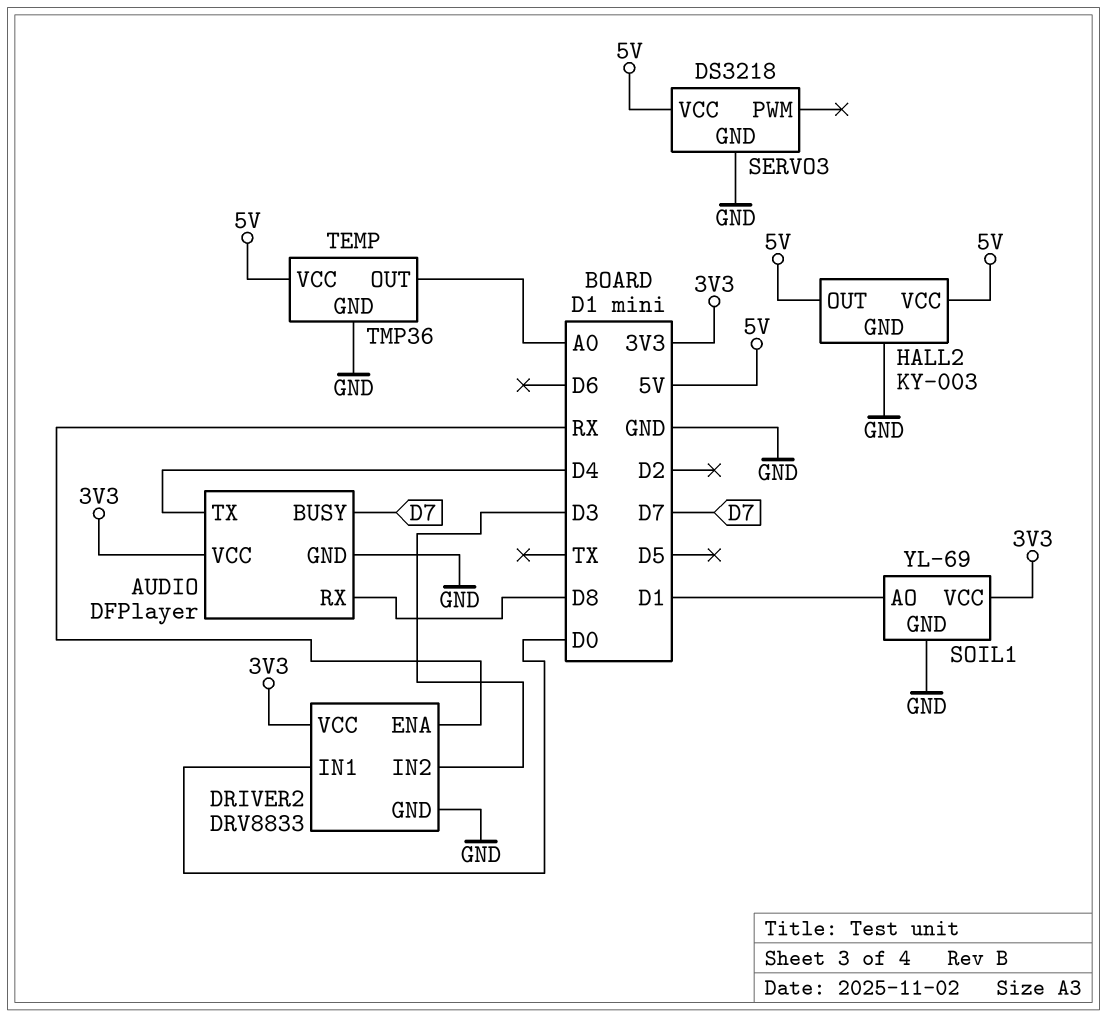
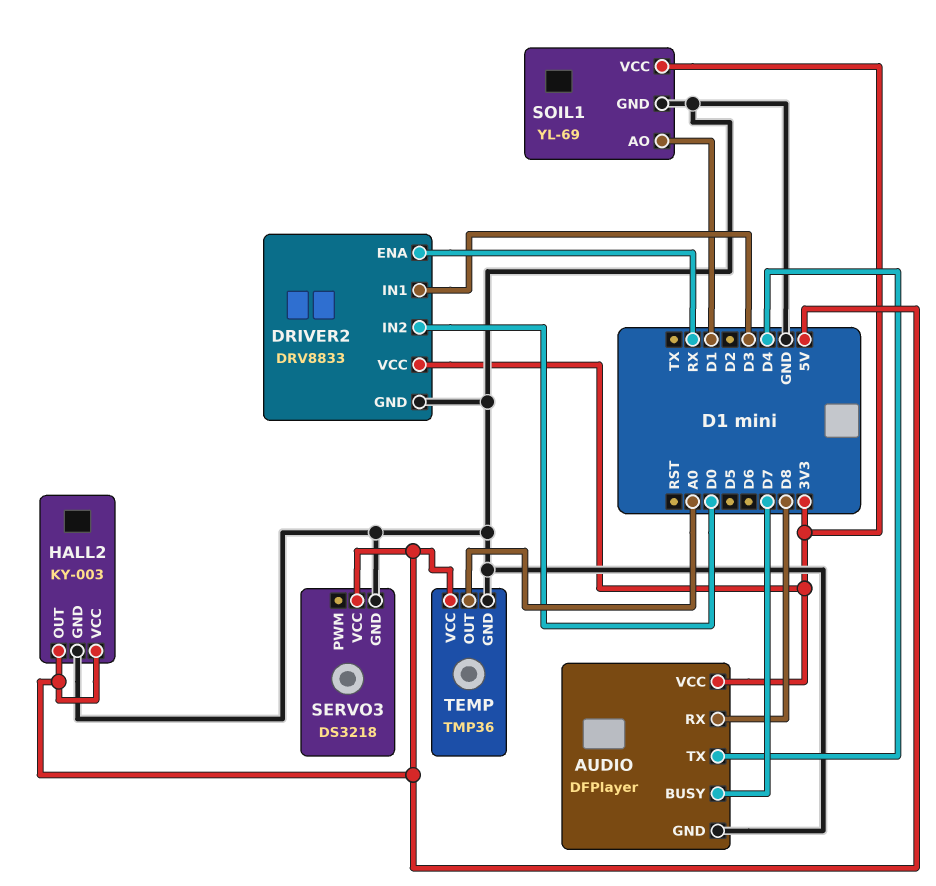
DRIVER2 pin IN1: D0 -> D3
DRIVER2 pin IN2: D3 -> D0

